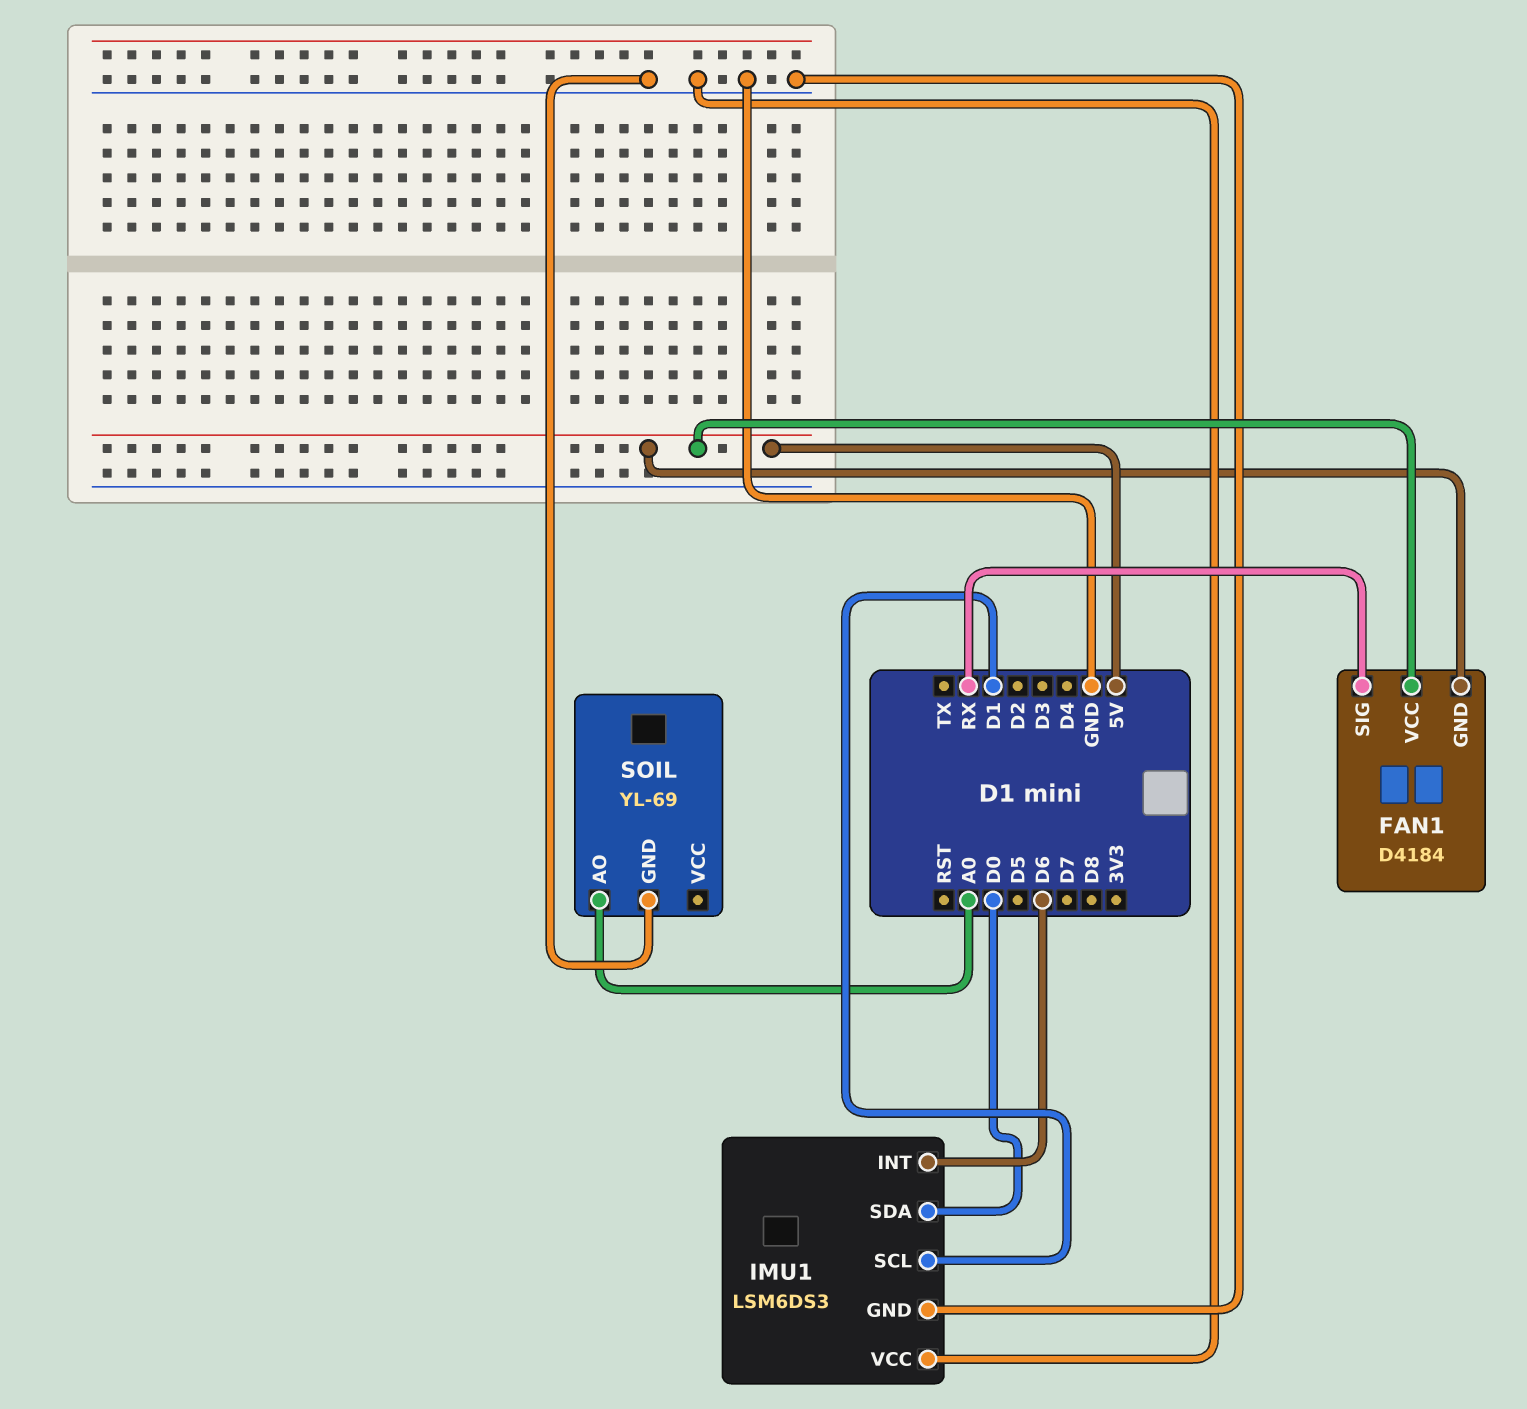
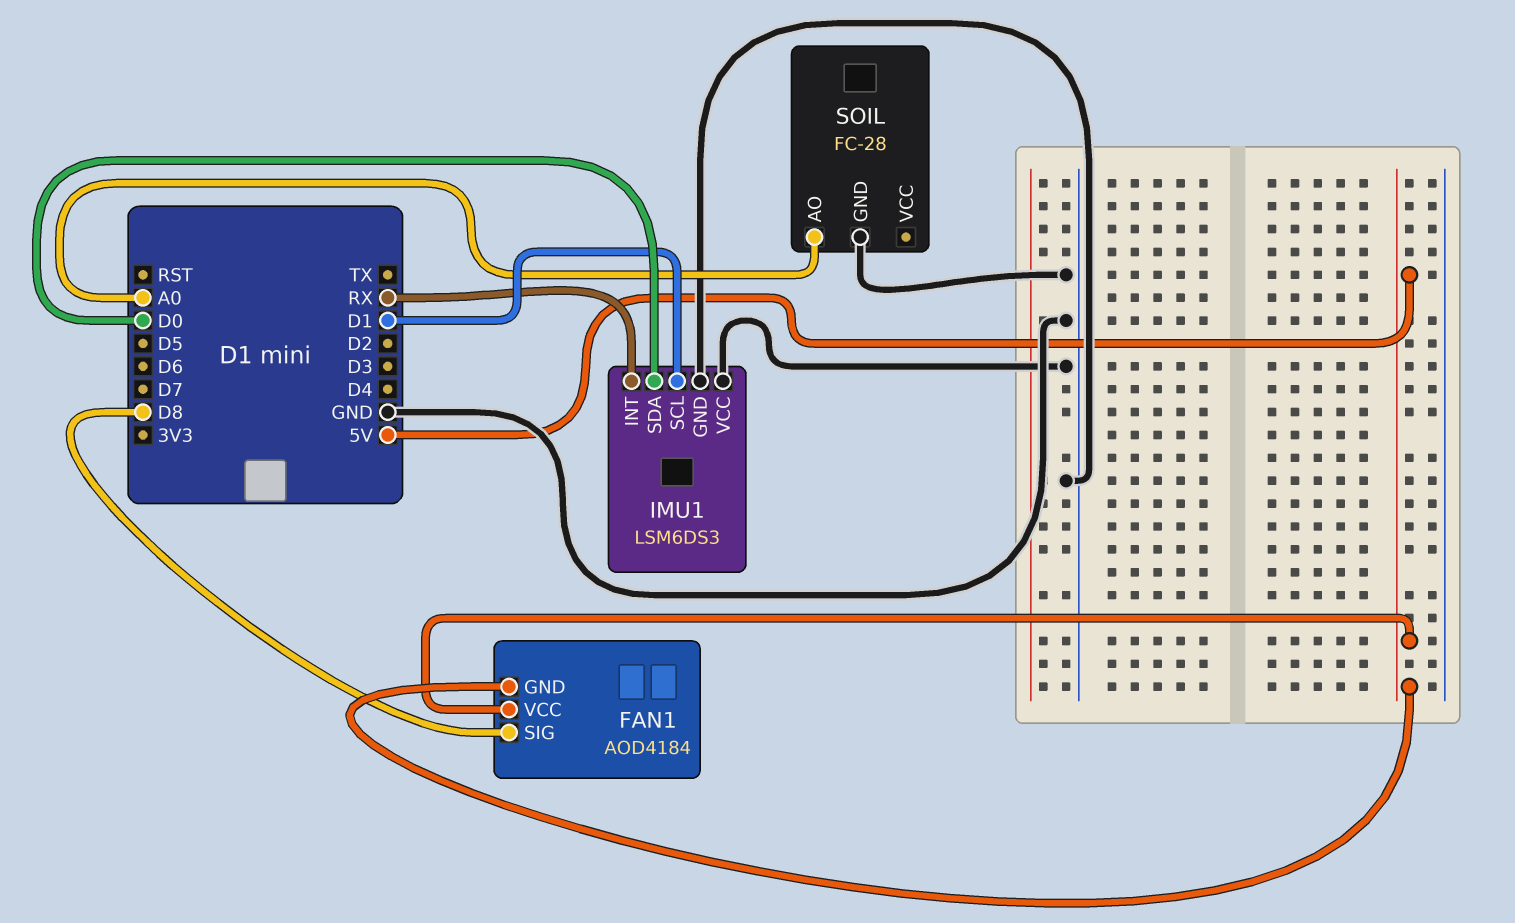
FAN1: D4184 -> AOD4184
FAN1 pin SIG: RX -> D8
IMU1 pin INT: D6 -> RX
SOIL: YL-69 -> FC-28

